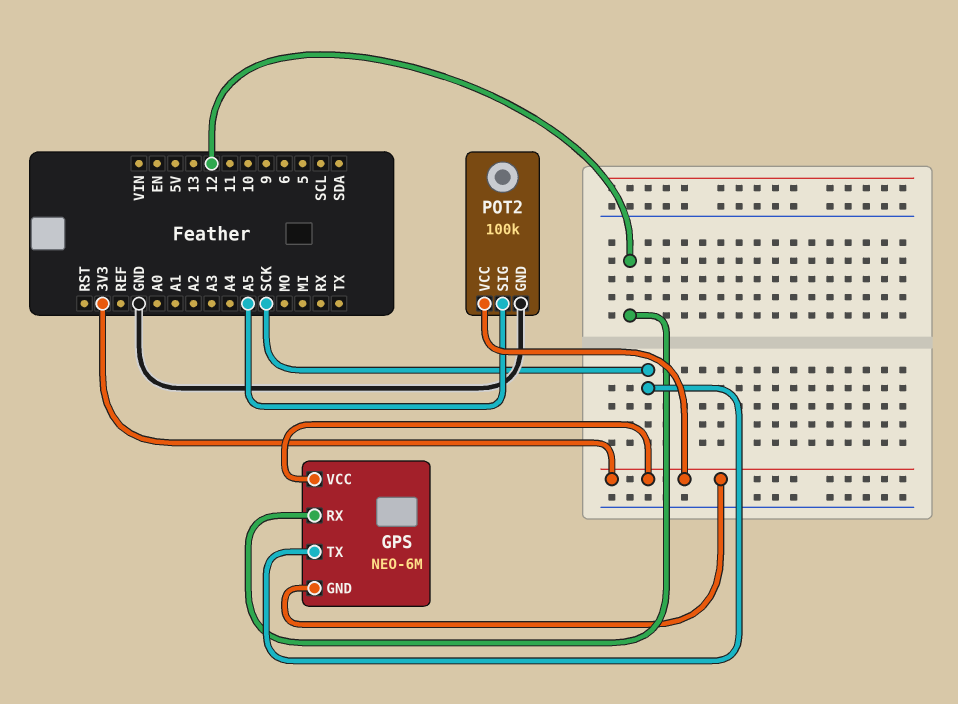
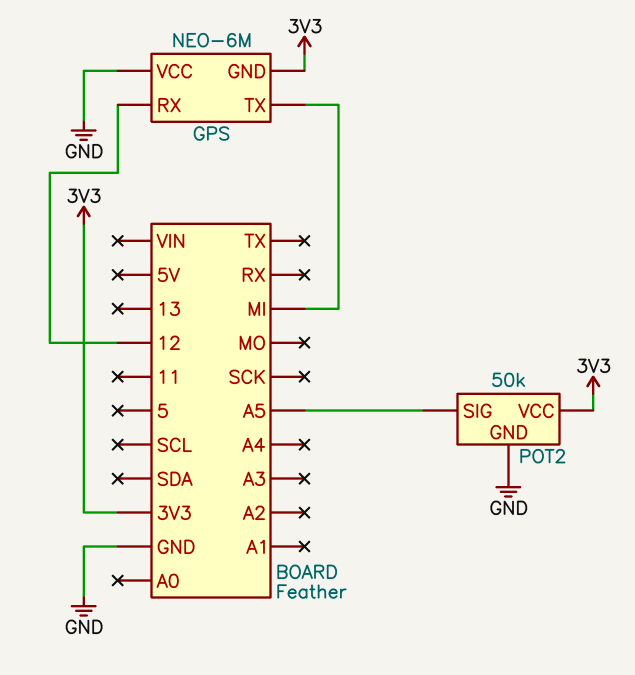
GPS pin TX: SCK -> MI
GPS pin VCC: 3V3 -> GND
POT2: 100k -> 50k

